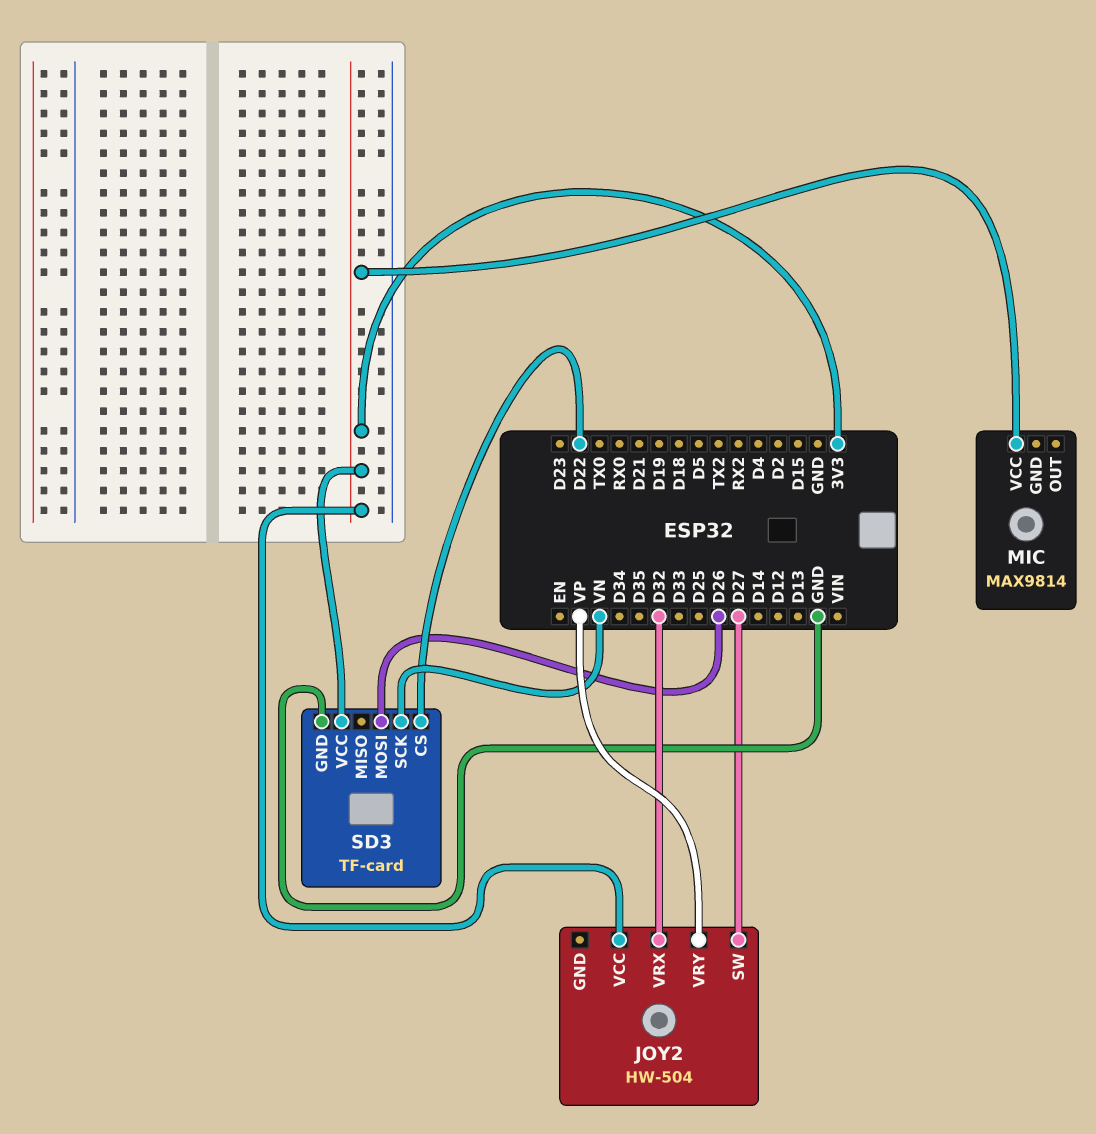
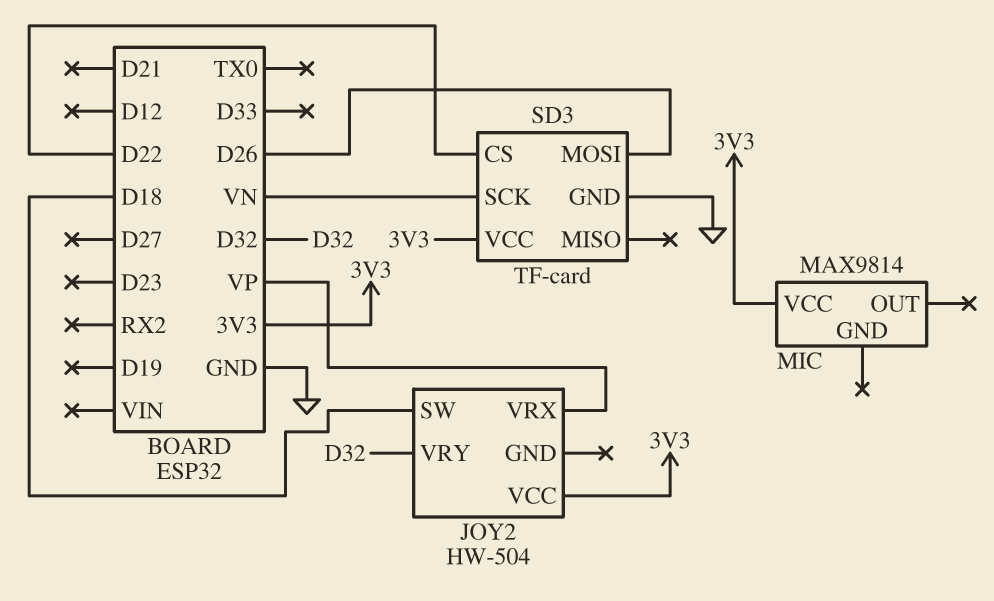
JOY2 pin SW: D27 -> D18
JOY2 pin VRX: D32 -> VP
JOY2 pin VRY: VP -> D32

